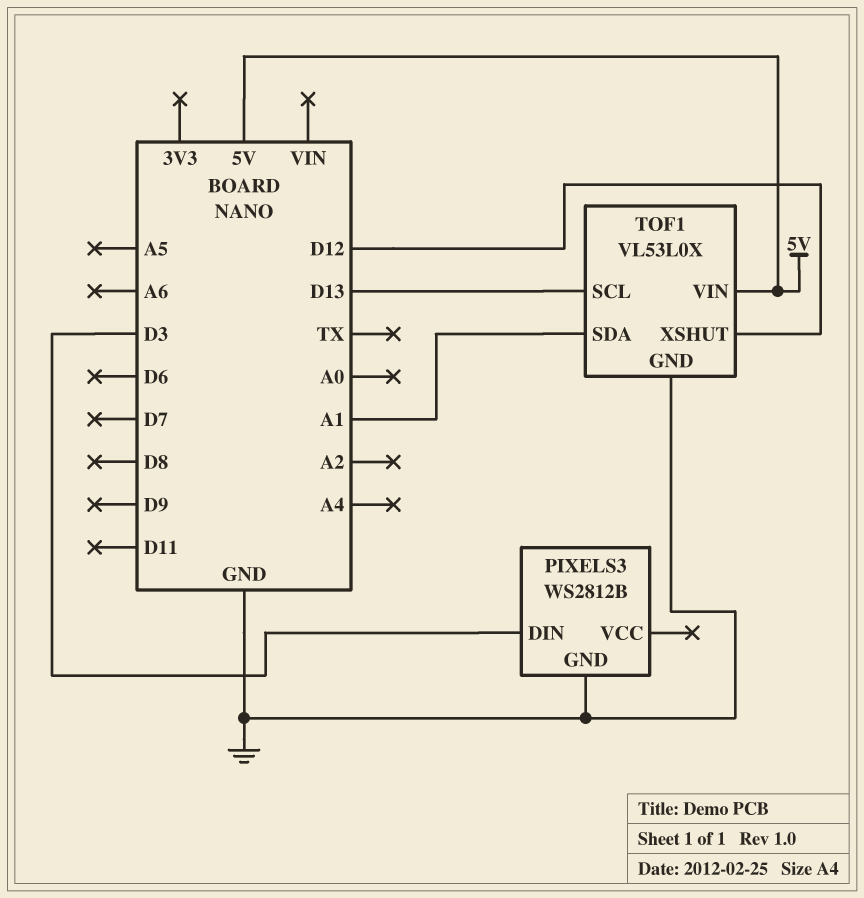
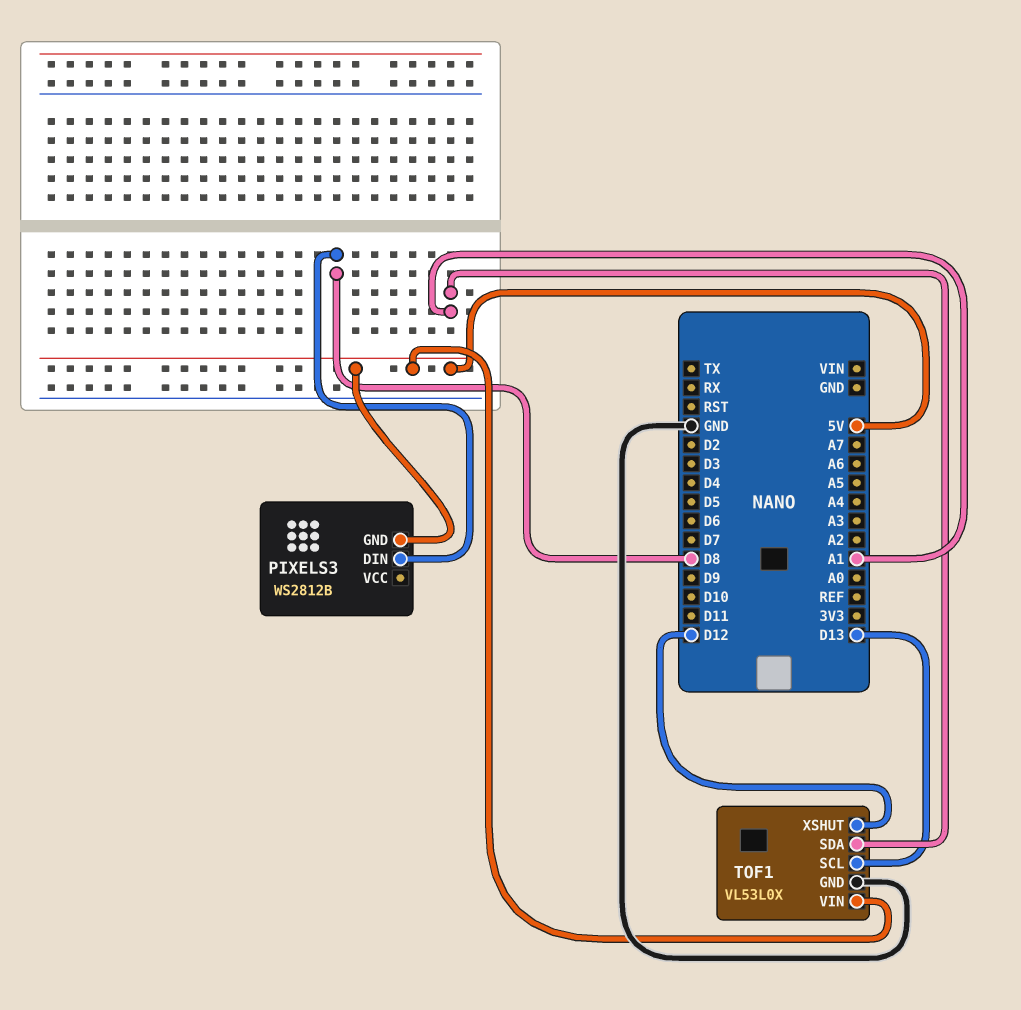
PIXELS3 pin DIN: D3 -> D8
PIXELS3 pin GND: GND -> 5V

